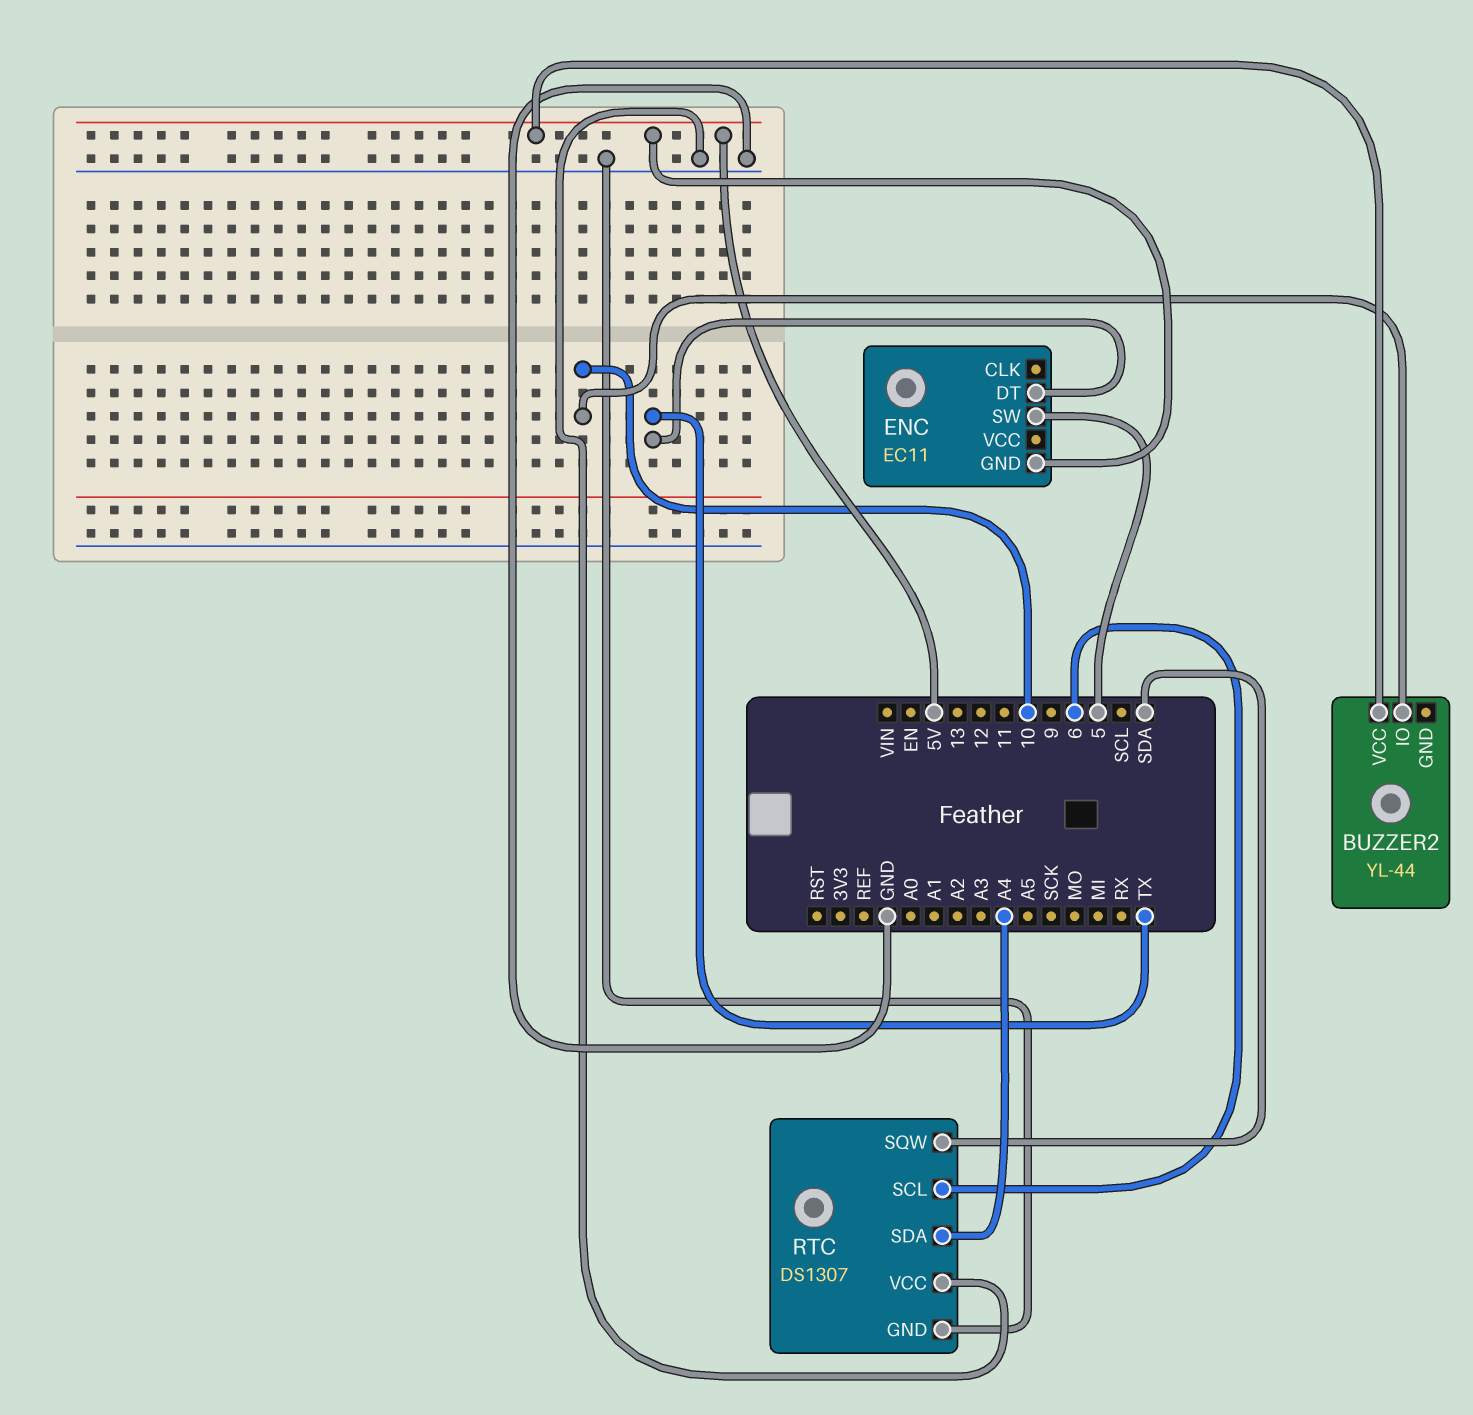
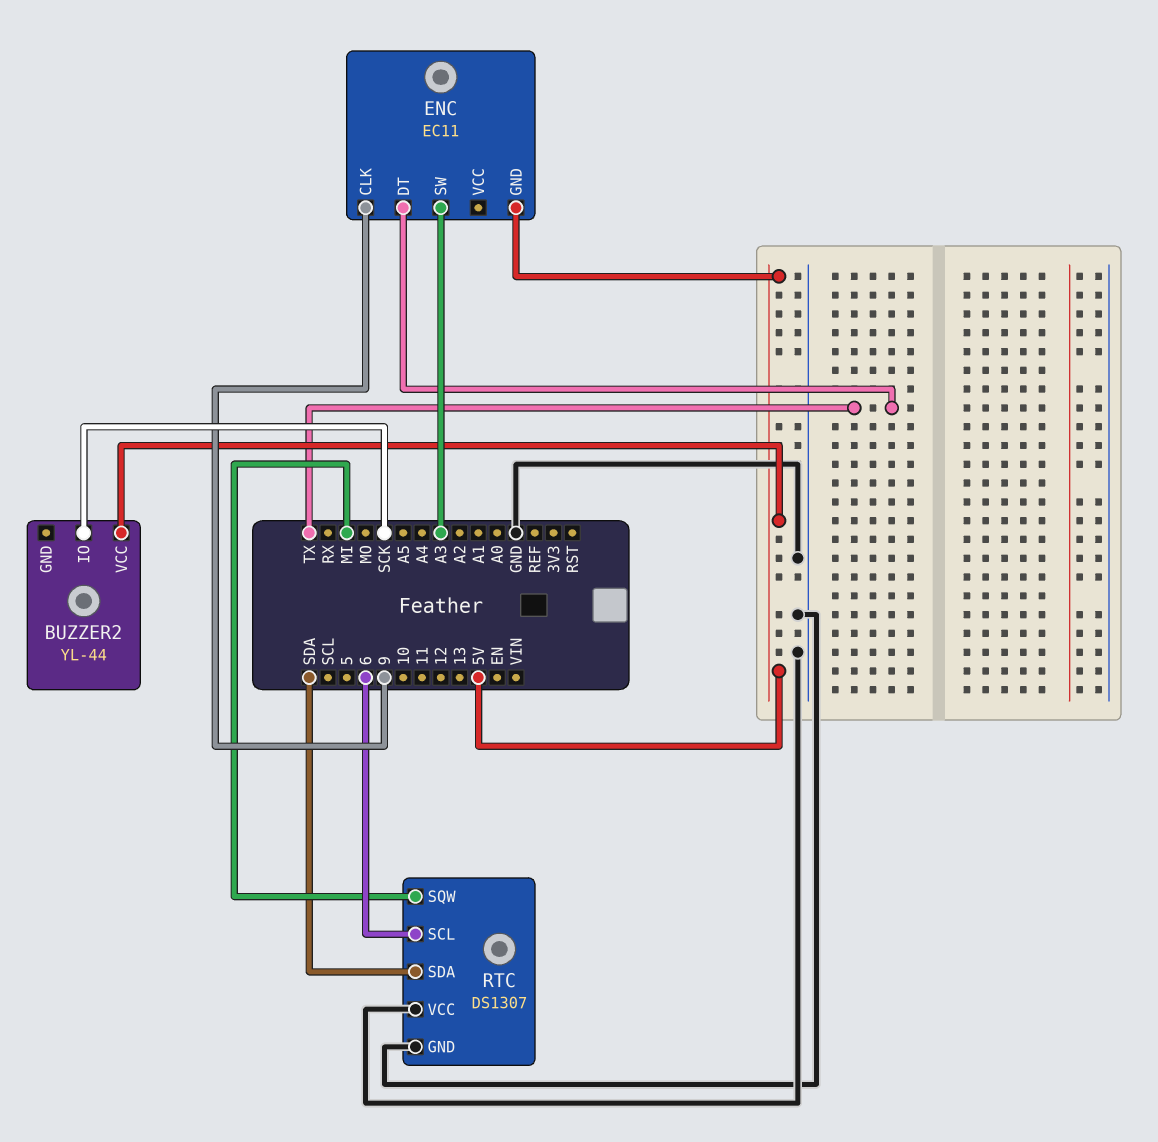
BUZZER2 pin IO: 10 -> SCK
ENC pin CLK: none -> 9
ENC pin SW: 5 -> A3
RTC pin SDA: A4 -> SDA
RTC pin SQW: SDA -> MI

